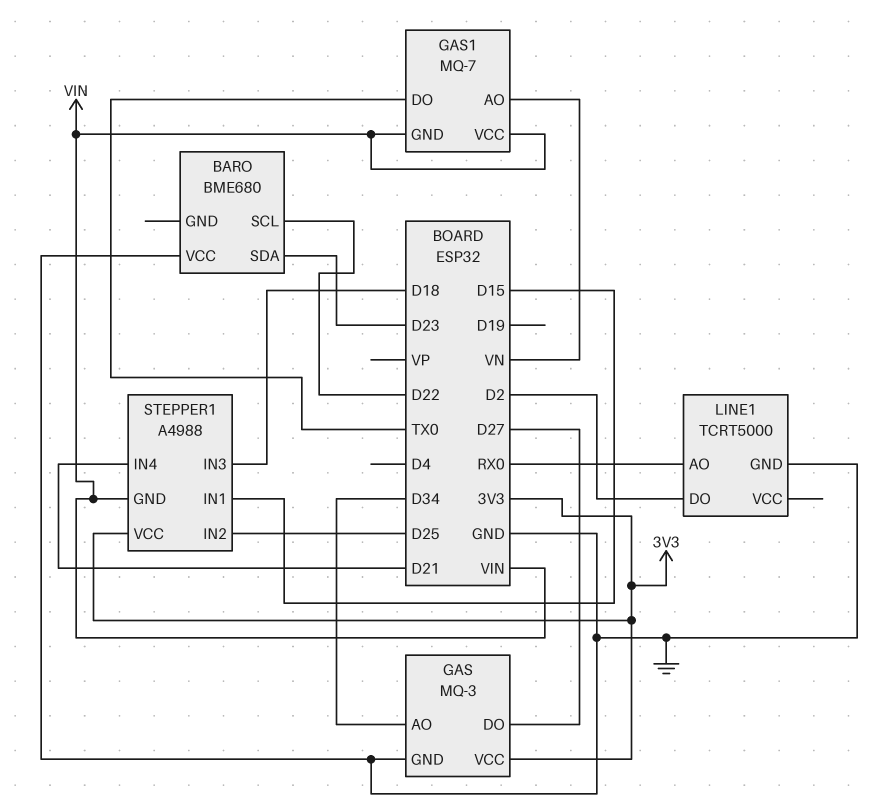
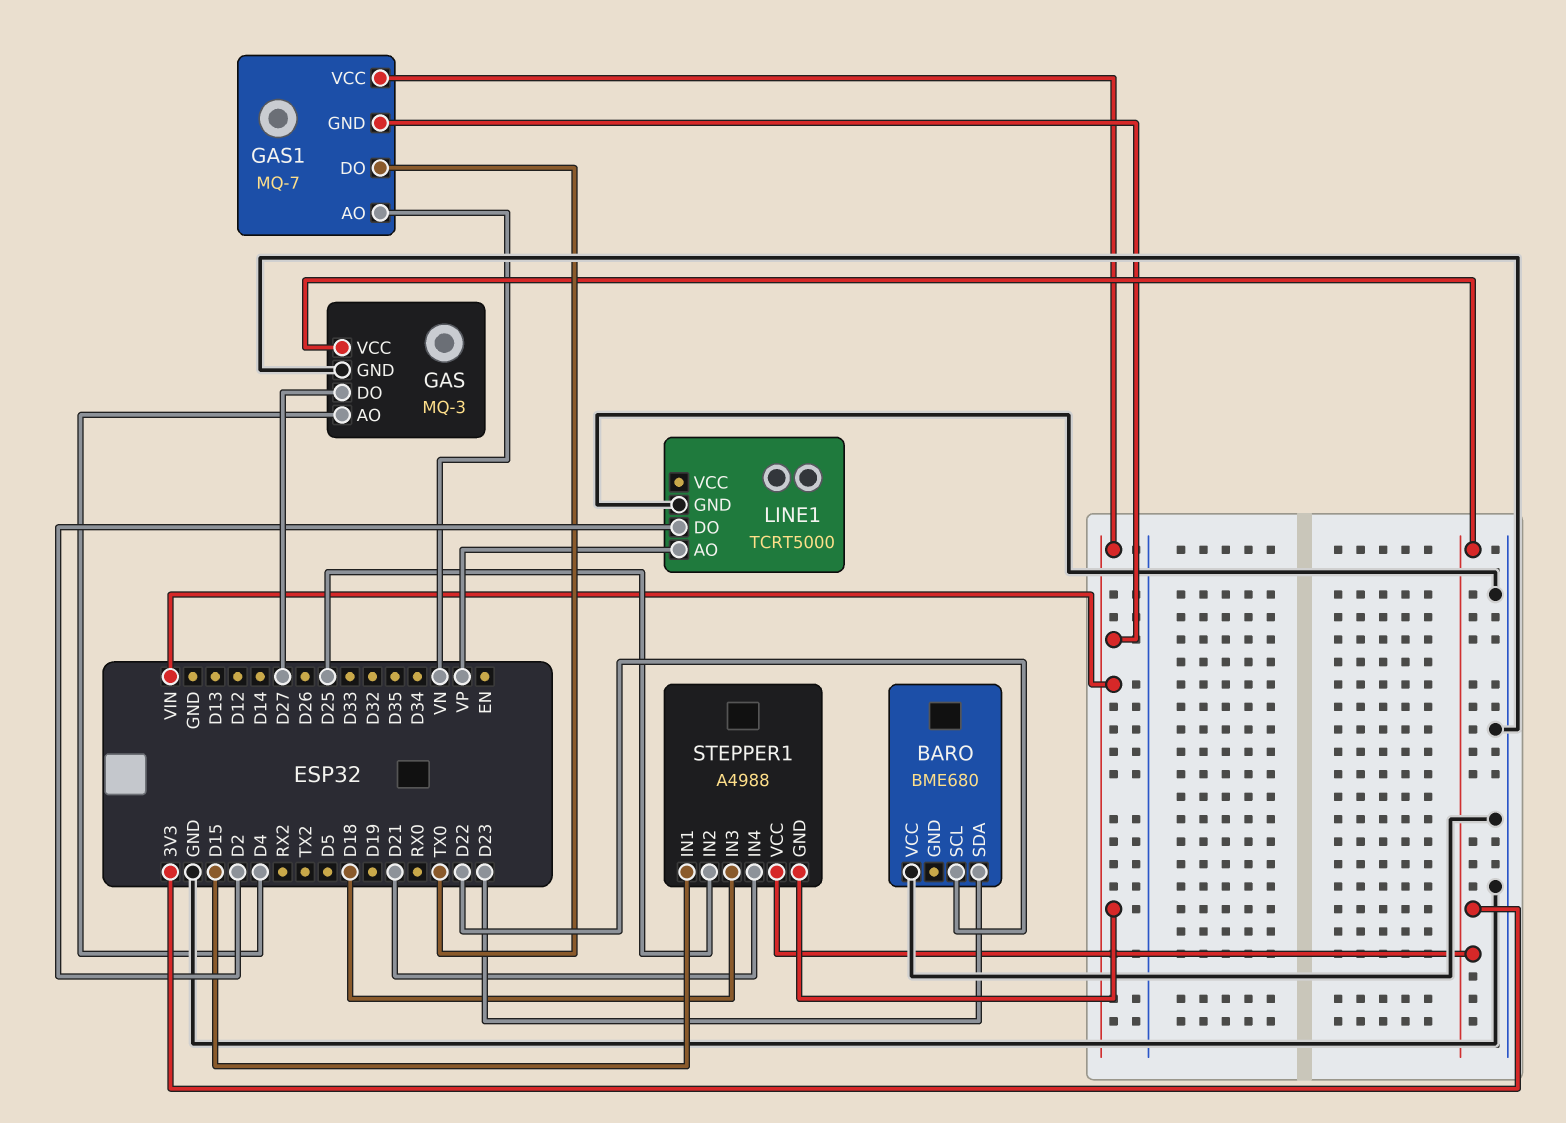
GAS pin AO: D34 -> D4
LINE1 pin AO: RX0 -> VP

